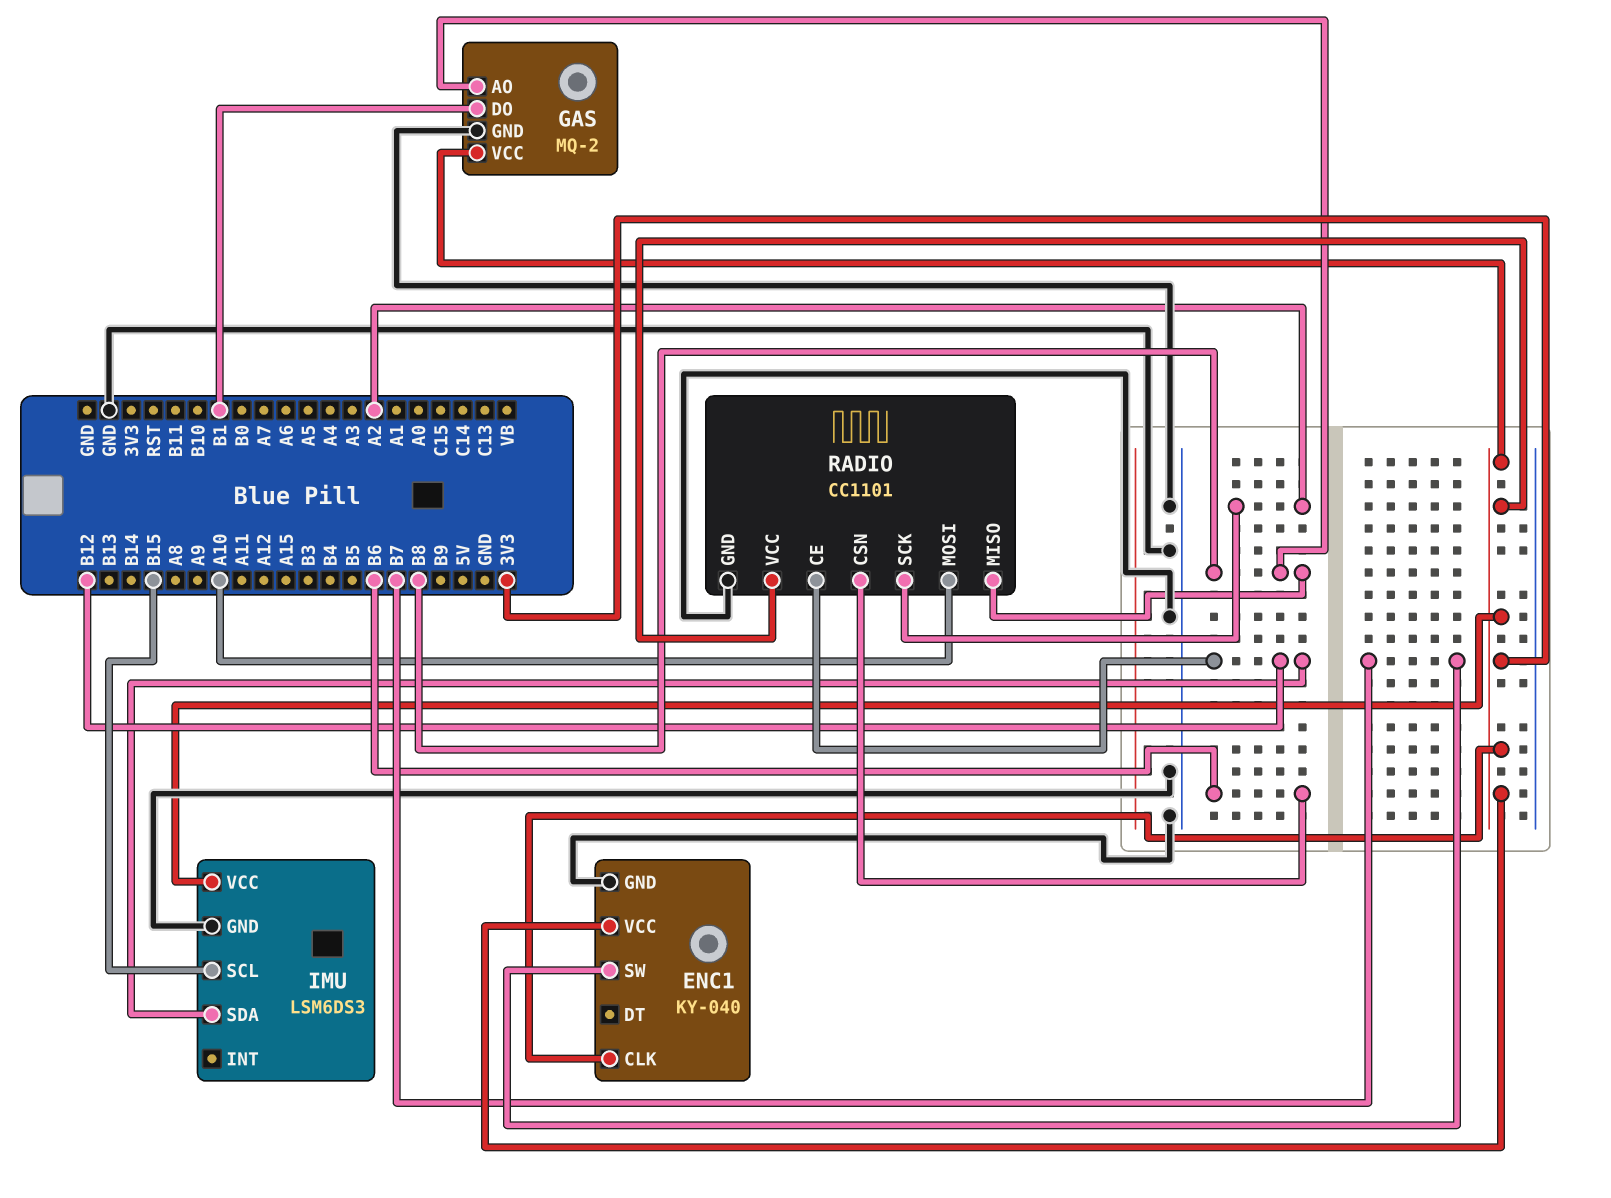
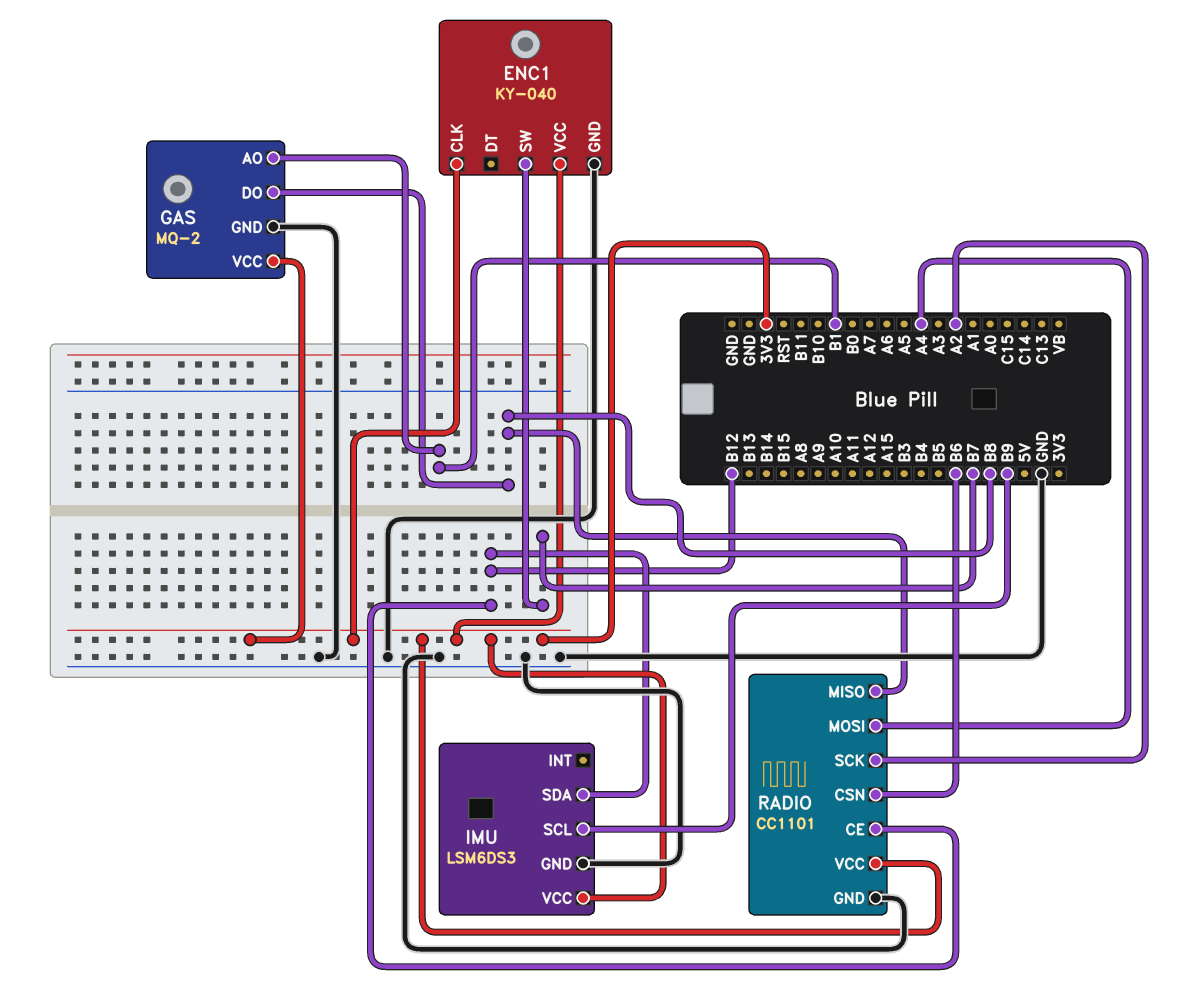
GAS pin AO: B8 -> B1
GAS pin DO: B1 -> B8
IMU pin SCL: B15 -> B9
RADIO pin MOSI: A10 -> A4

